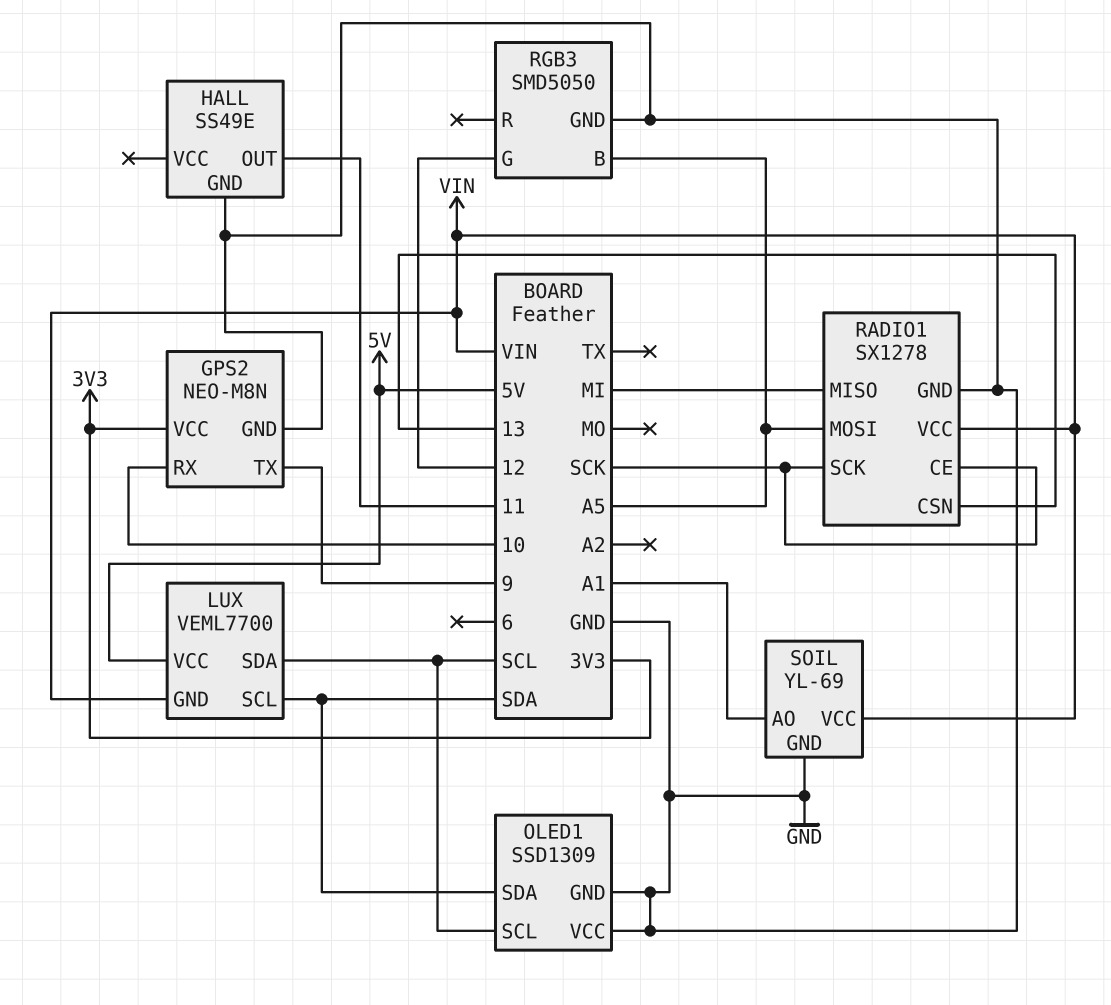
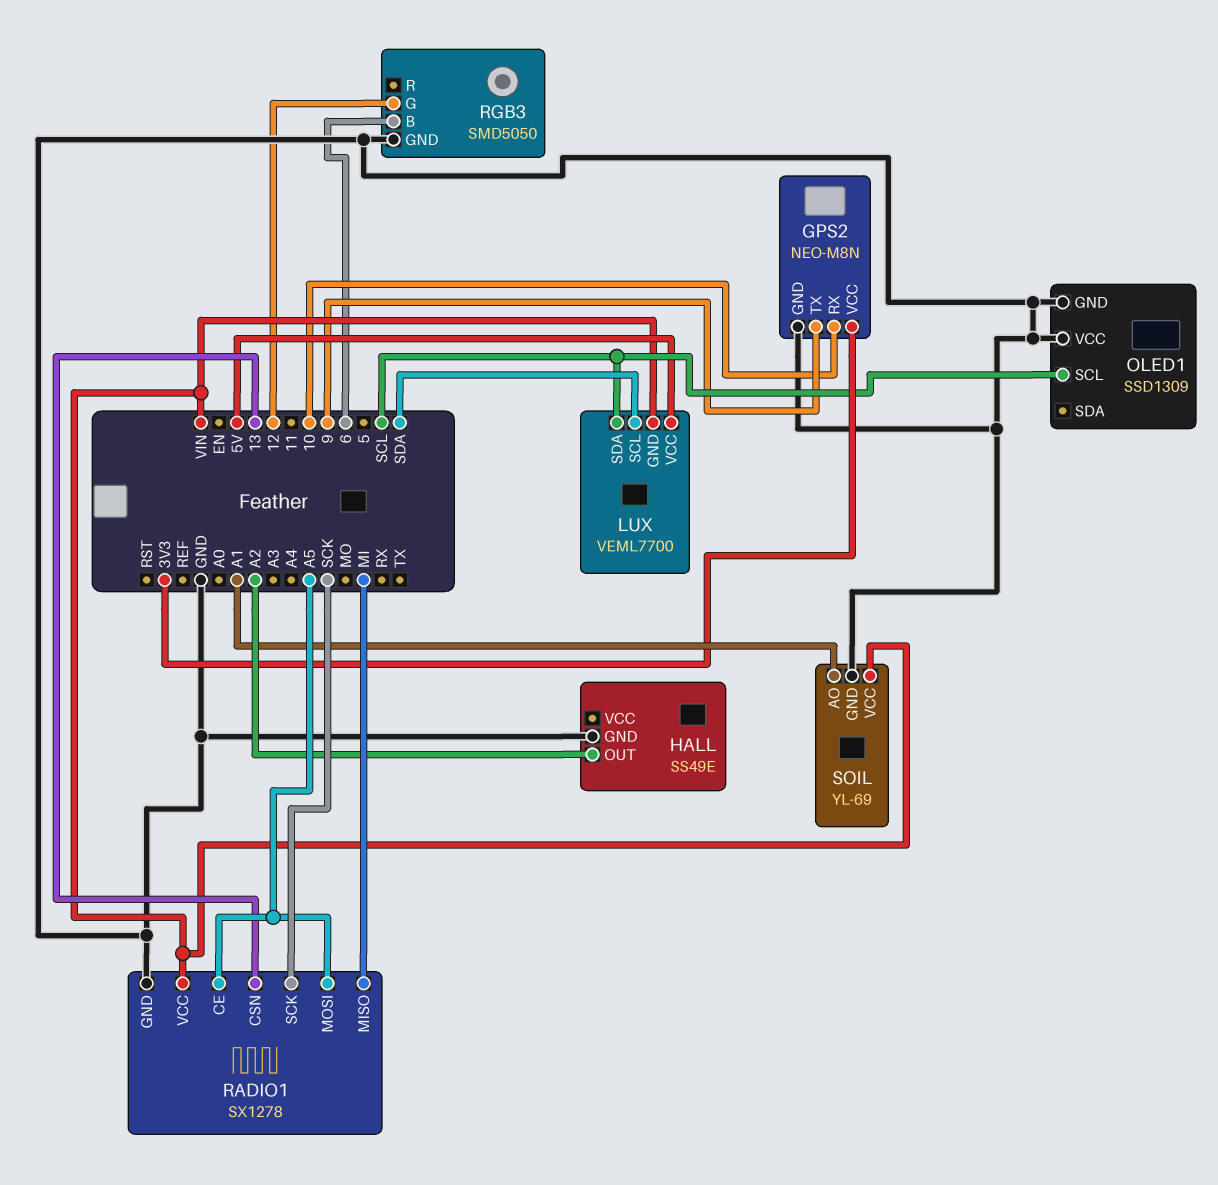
HALL pin OUT: 11 -> A2
OLED1 pin SDA: SDA -> none
RADIO1 pin CE: SCK -> A5
RGB3 pin B: A5 -> 6

